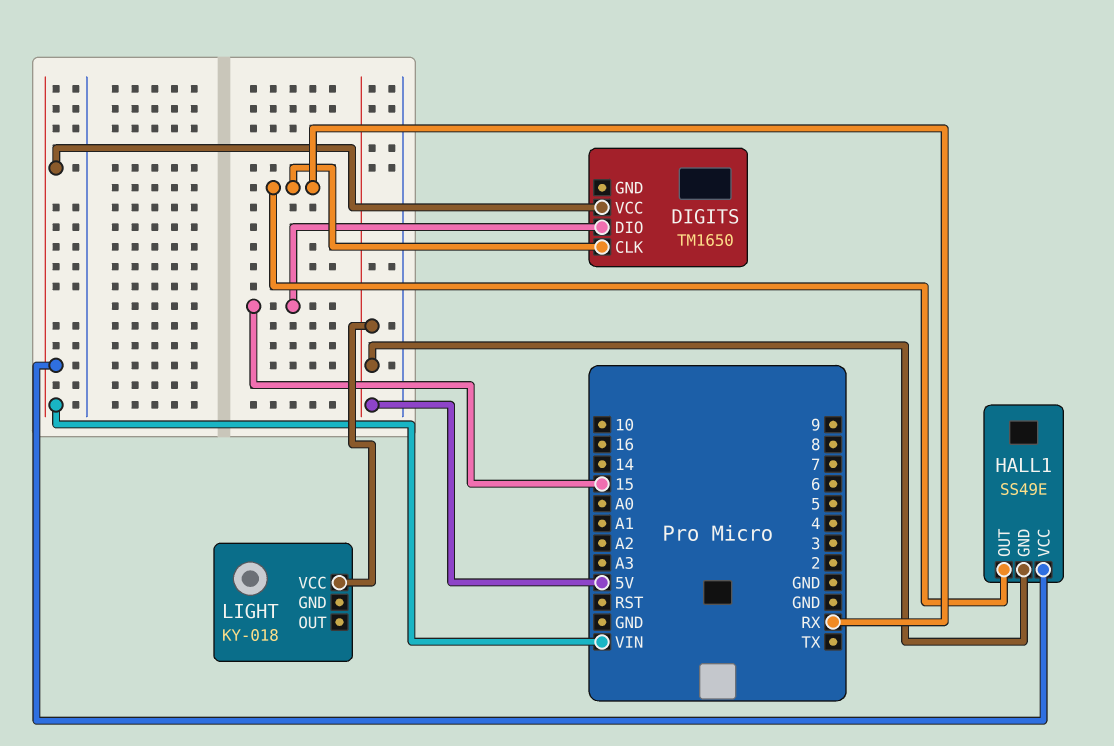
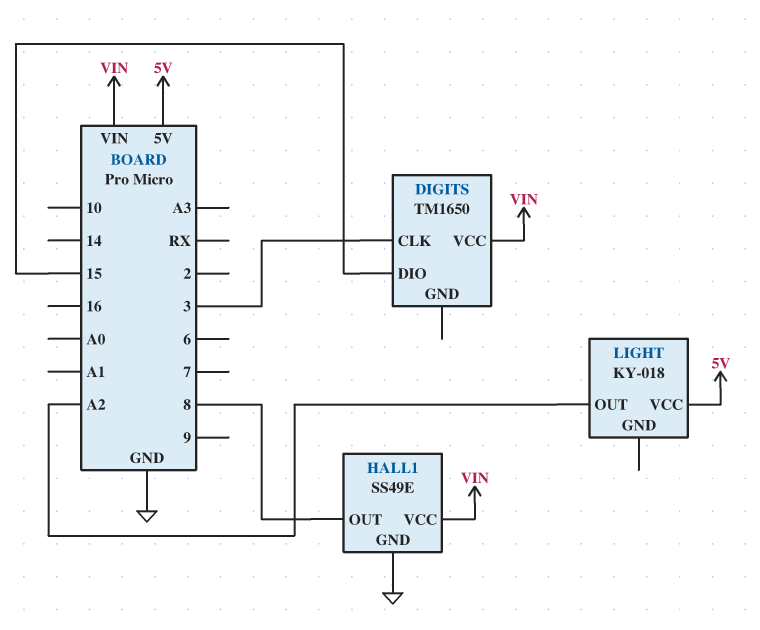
DIGITS pin CLK: RX -> 3
HALL1 pin GND: 5V -> GND
HALL1 pin OUT: RX -> 8
LIGHT pin OUT: none -> A2

